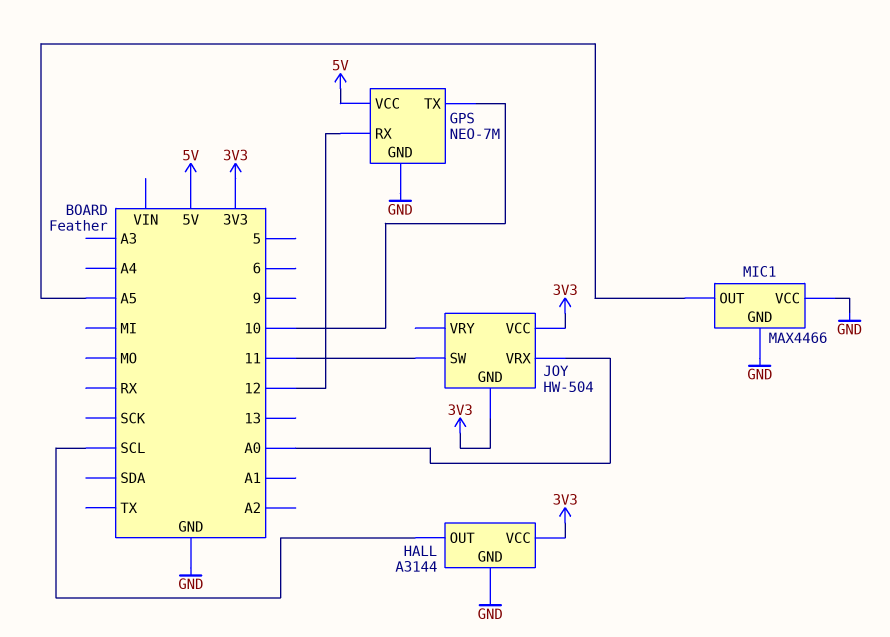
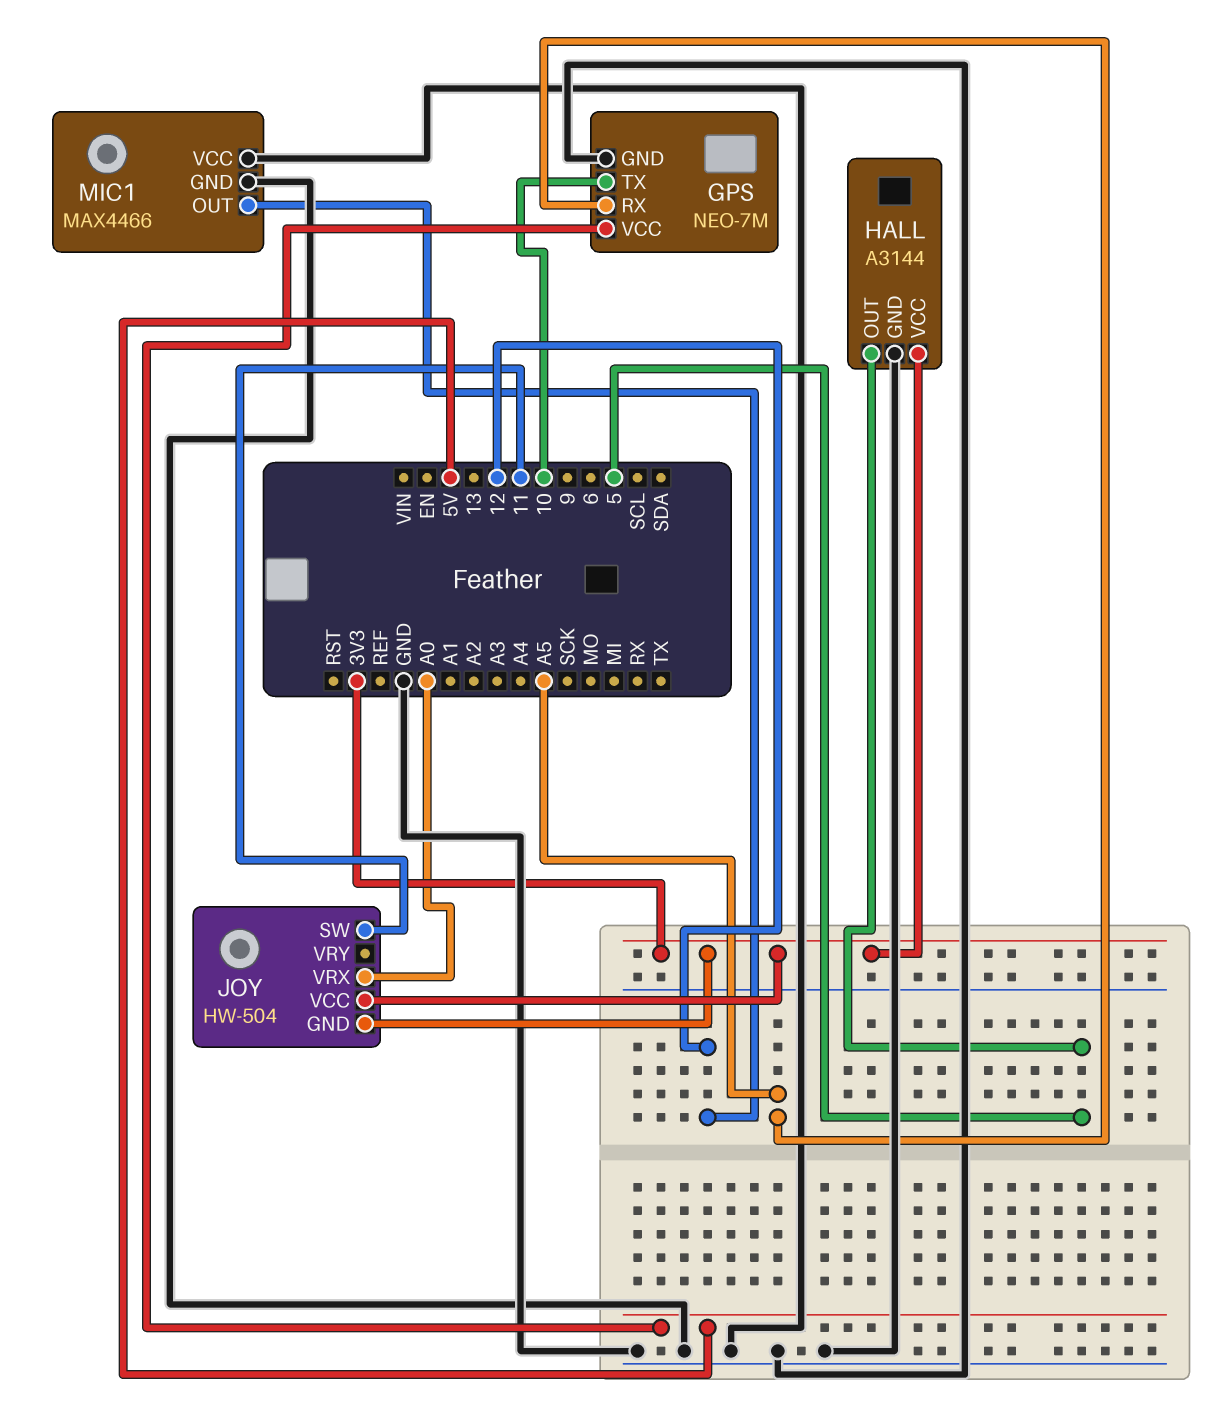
GPS pin RX: 12 -> A5
HALL pin OUT: SCL -> 5
MIC1 pin OUT: A5 -> 12

